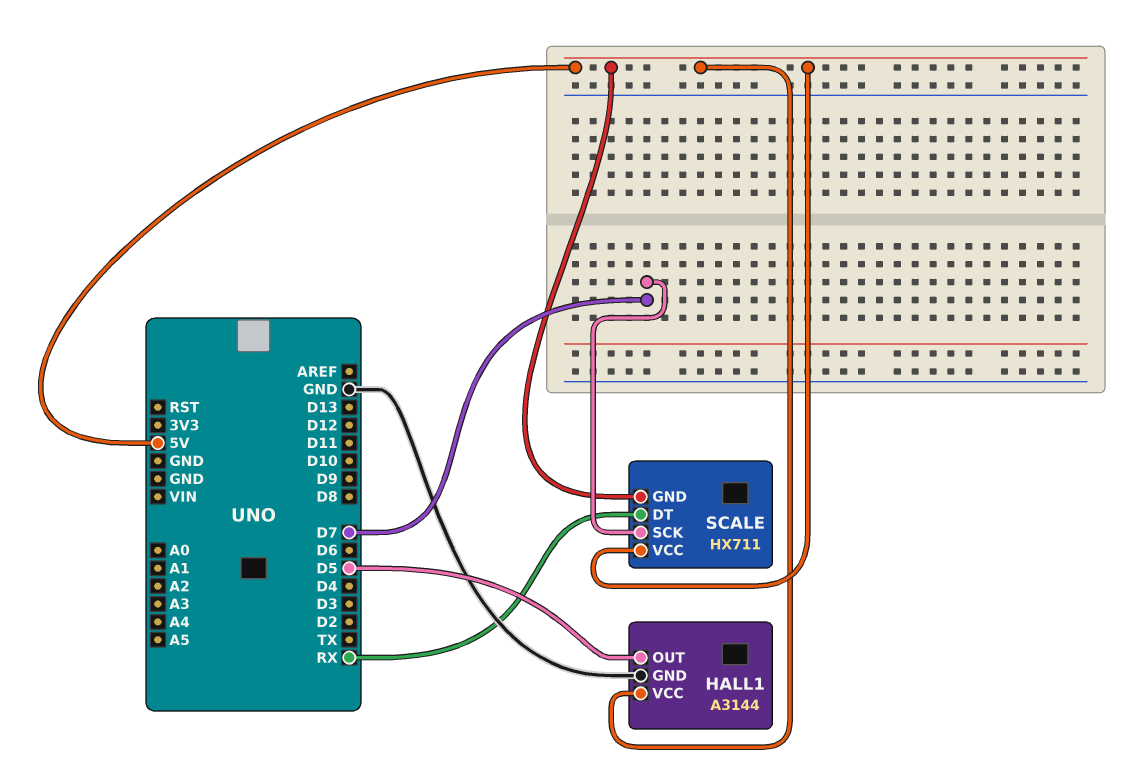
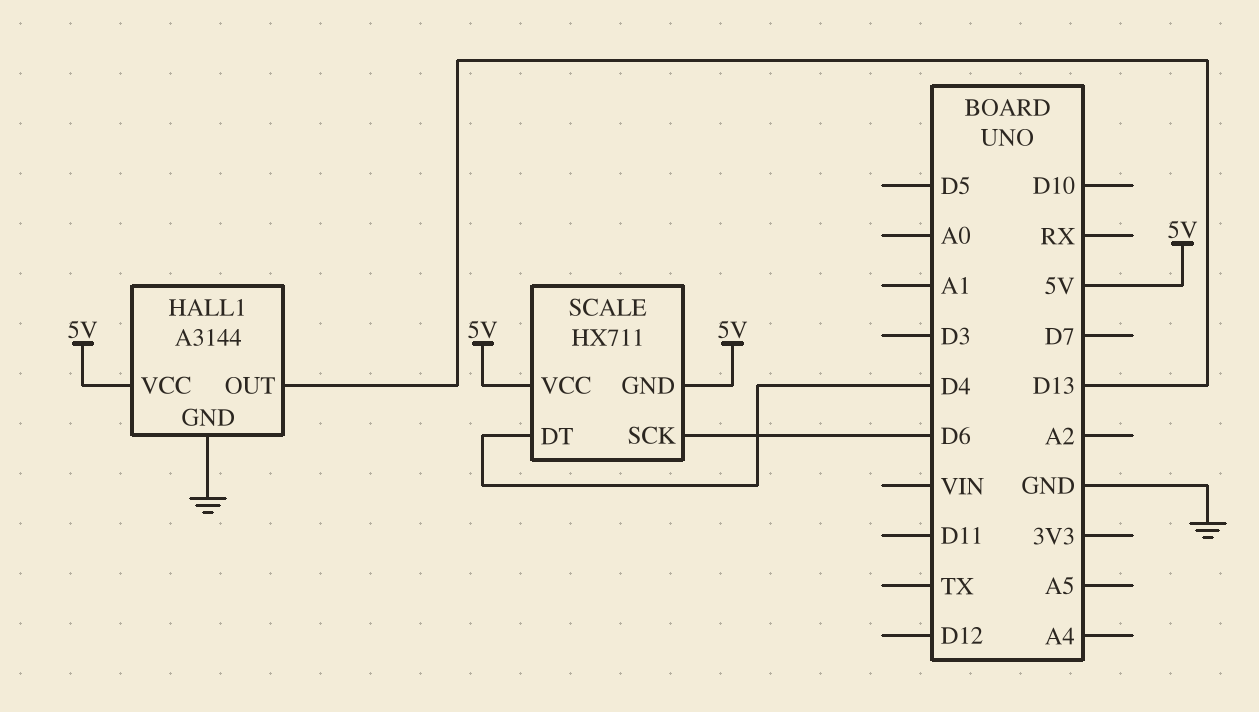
HALL1 pin OUT: D5 -> D13
SCALE pin DT: RX -> D4
SCALE pin SCK: D7 -> D6

